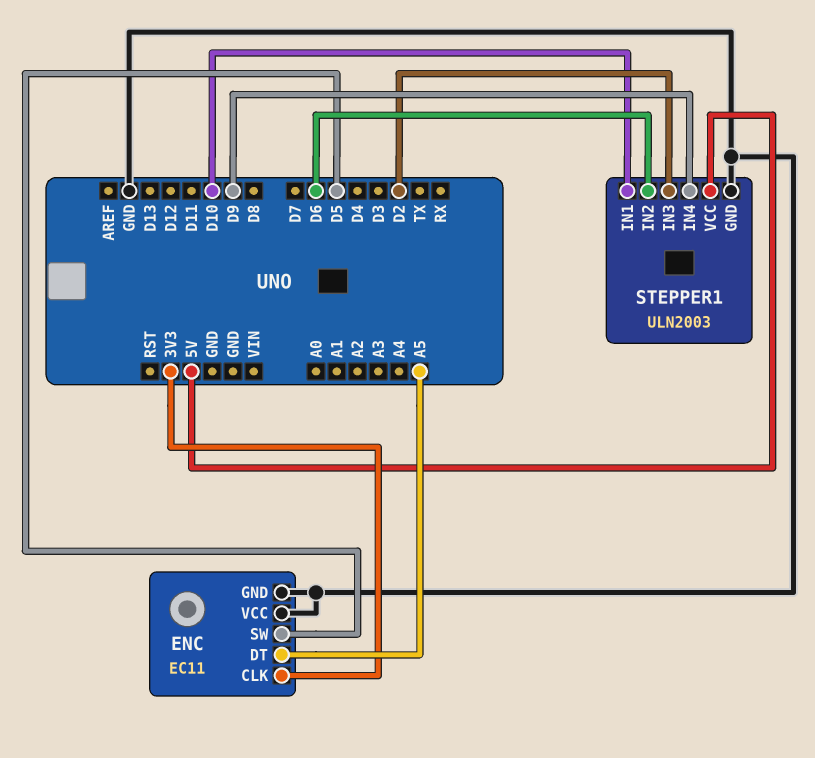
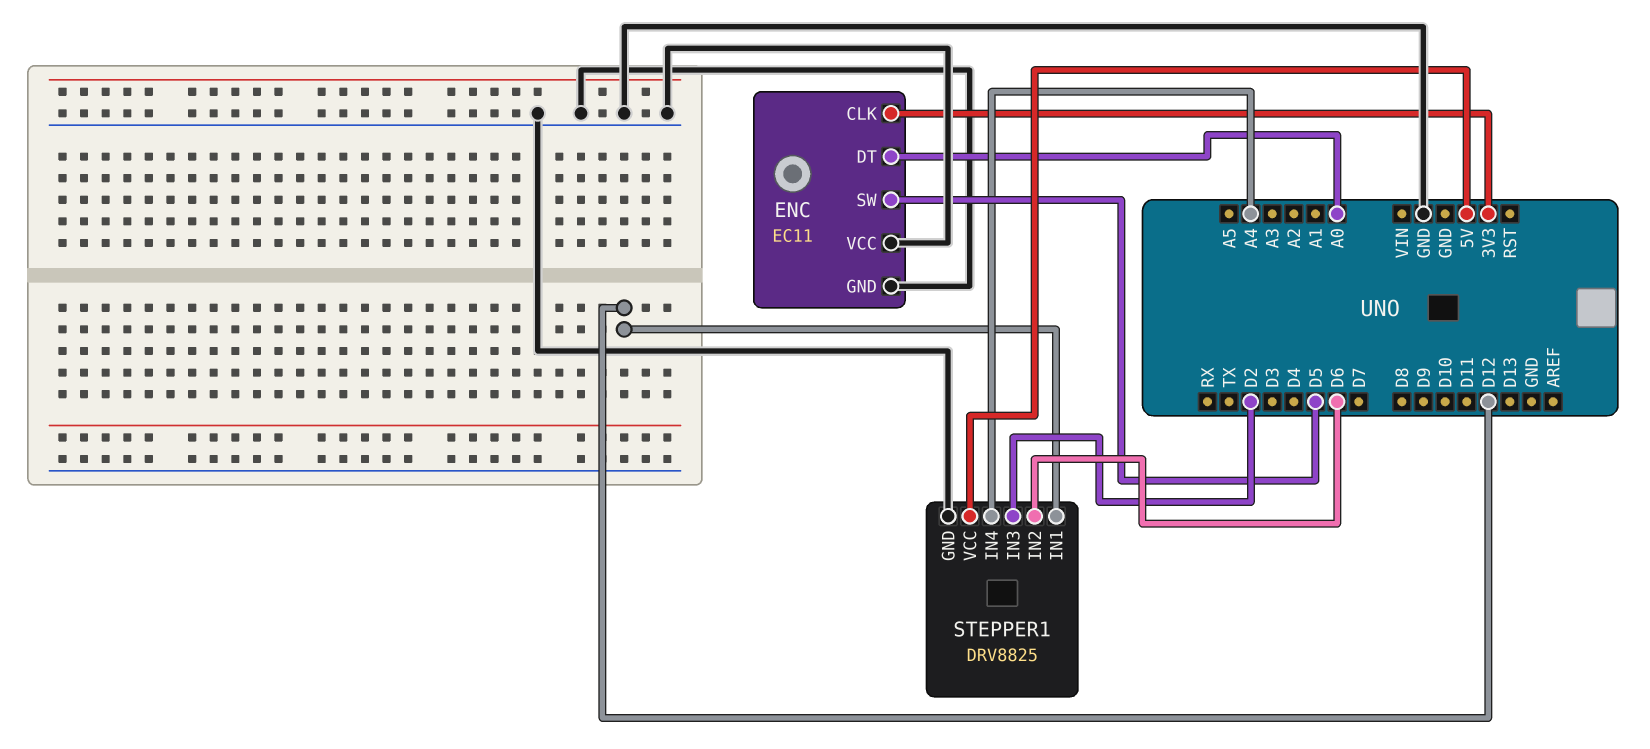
ENC pin DT: A5 -> A0
STEPPER1: ULN2003 -> DRV8825
STEPPER1 pin IN1: D10 -> D12
STEPPER1 pin IN4: D9 -> A4

